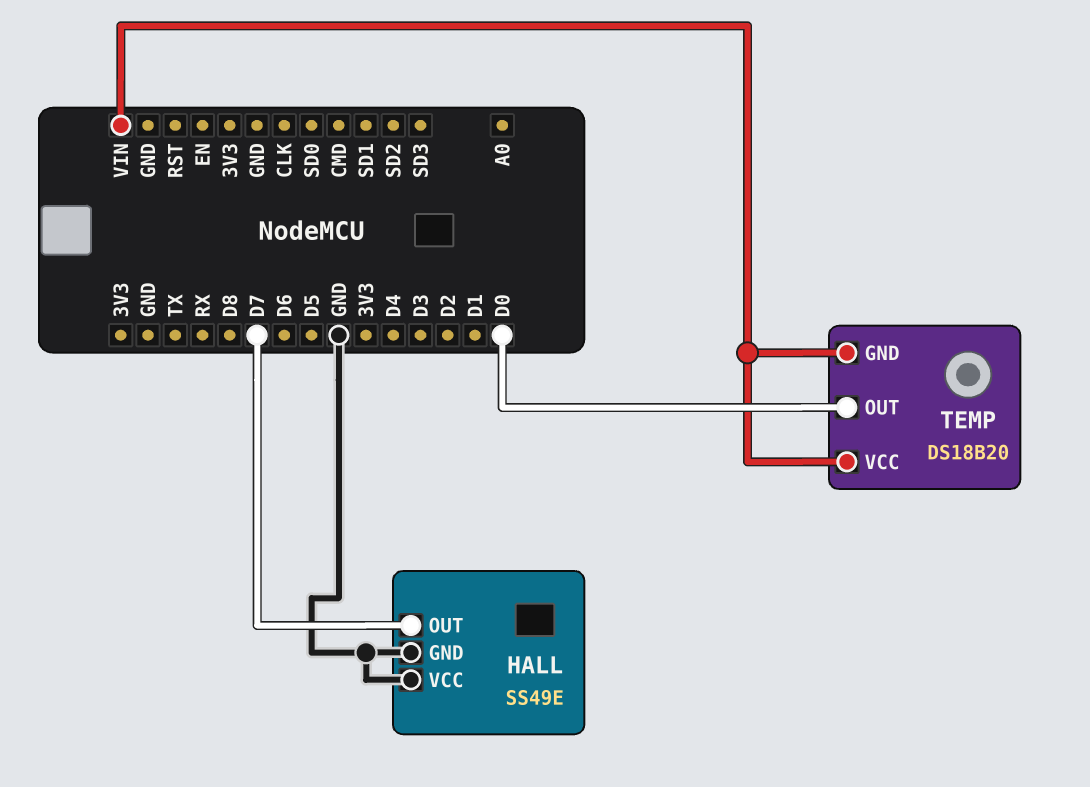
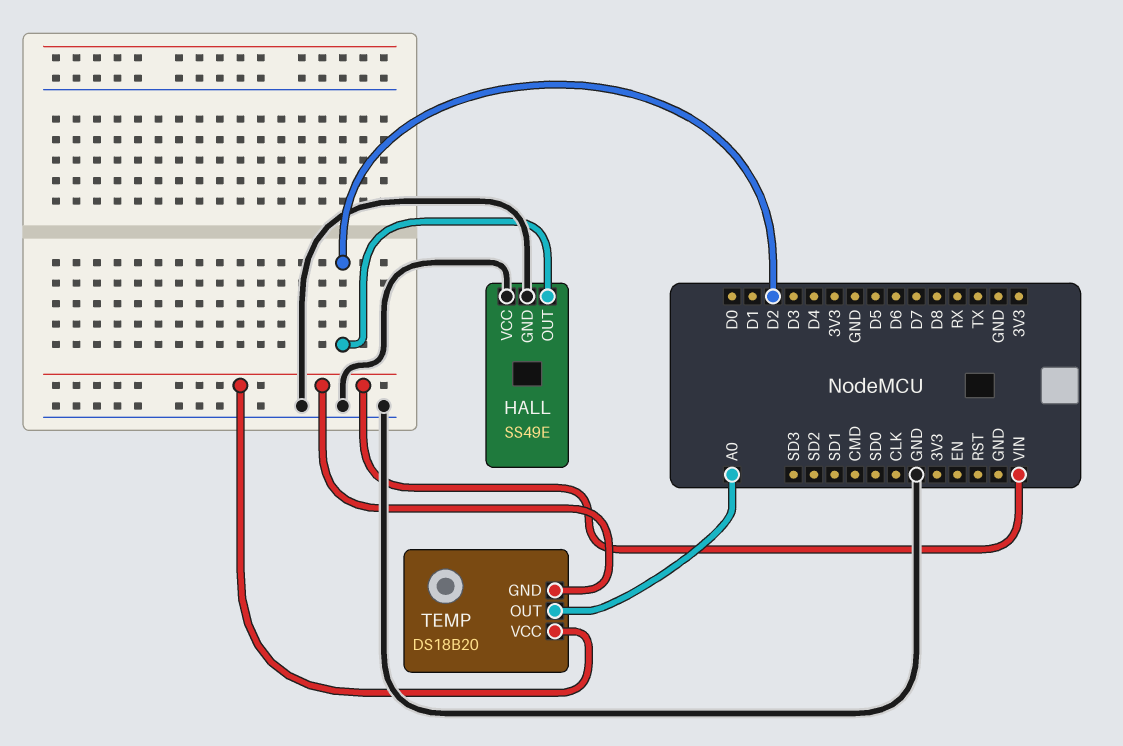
HALL pin OUT: D7 -> D2
TEMP pin OUT: D0 -> A0

